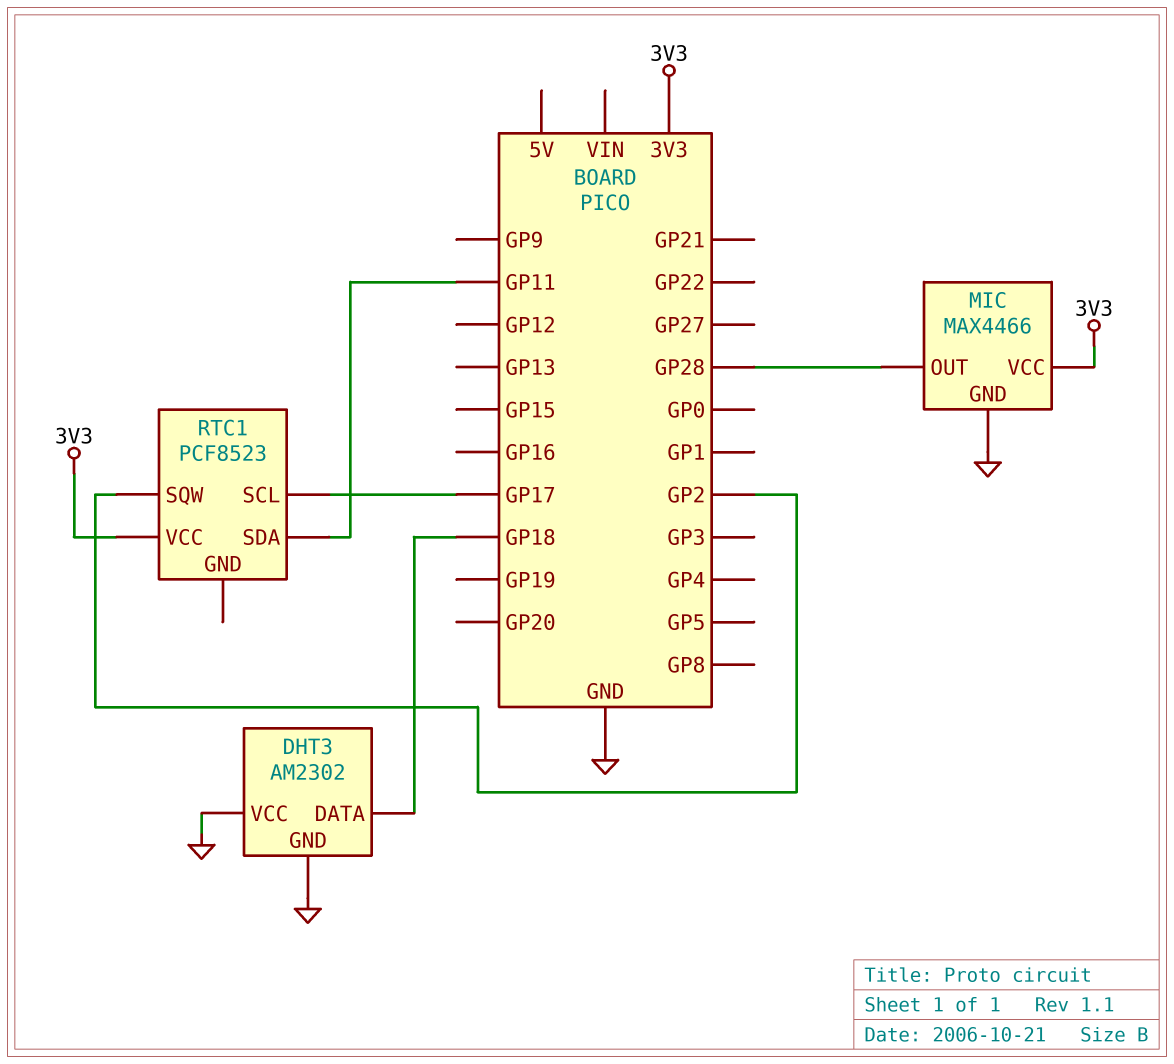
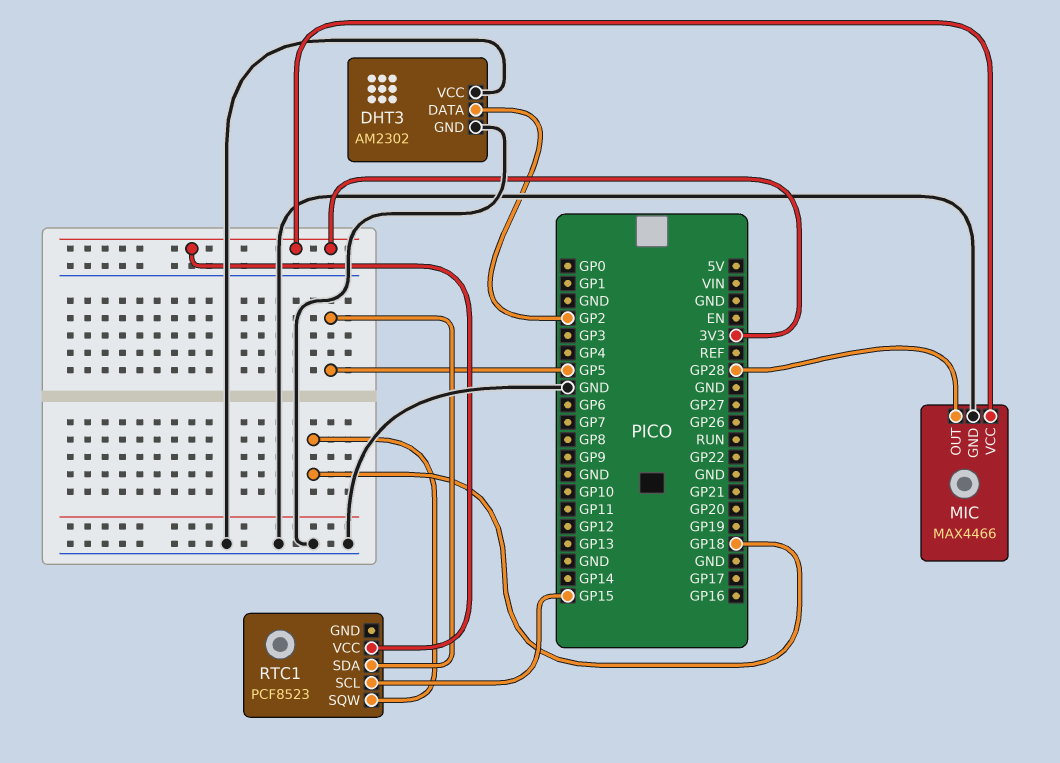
DHT3 pin DATA: GP18 -> GP2
RTC1 pin SCL: GP17 -> GP15
RTC1 pin SDA: GP11 -> GP5
RTC1 pin SQW: GP2 -> GP18

